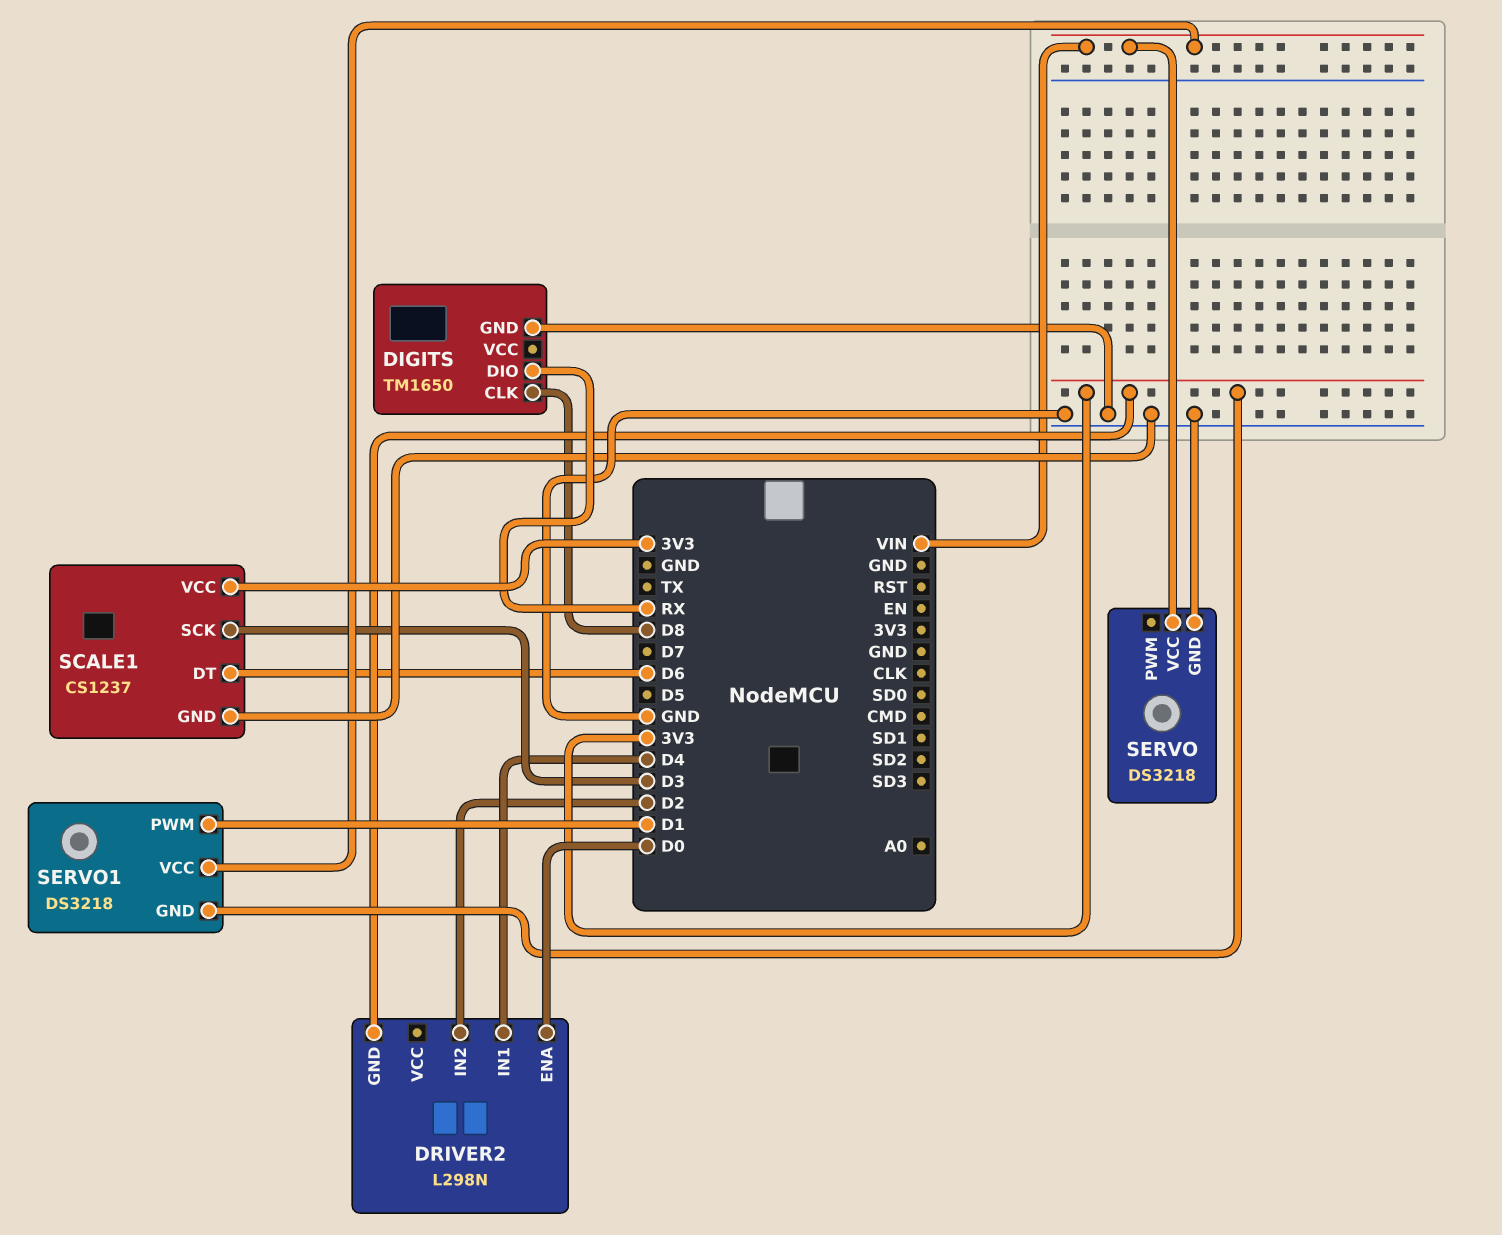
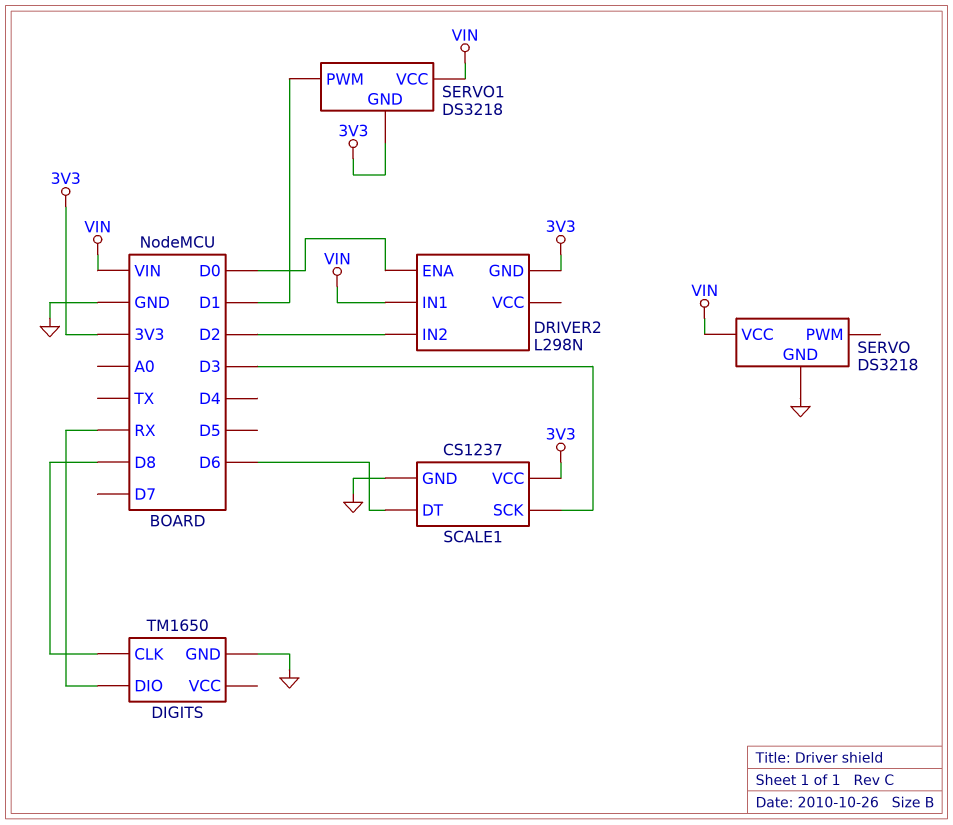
DRIVER2 pin IN1: D4 -> VIN

